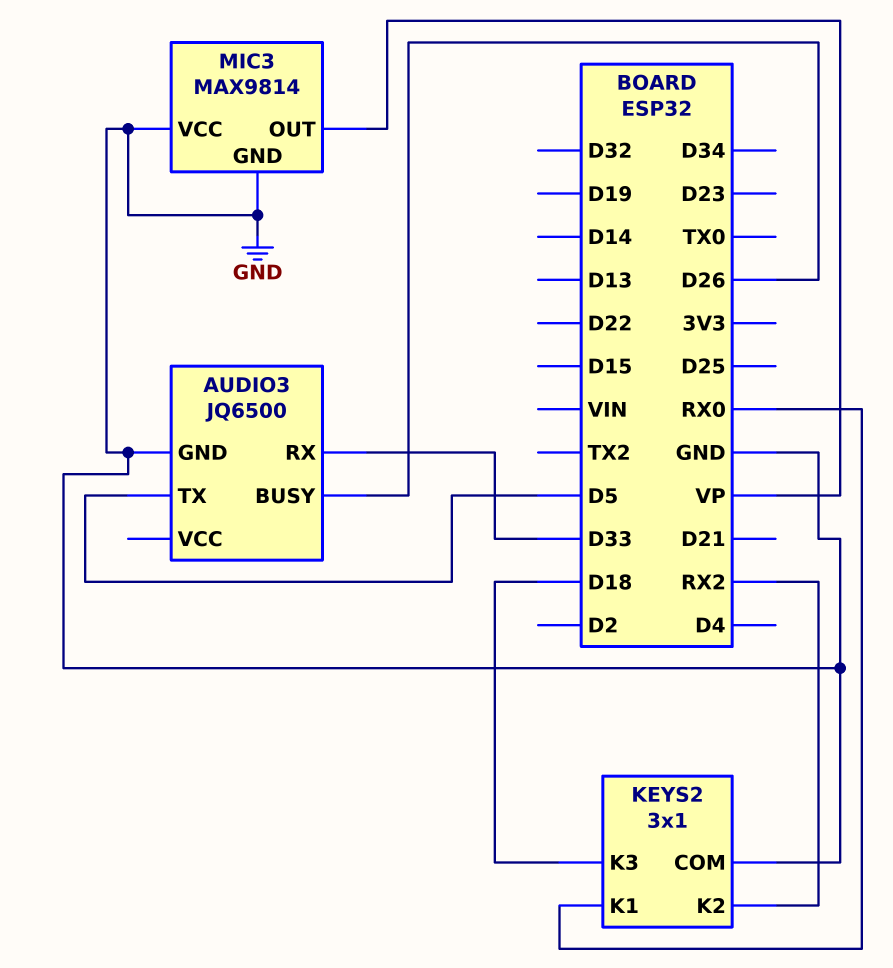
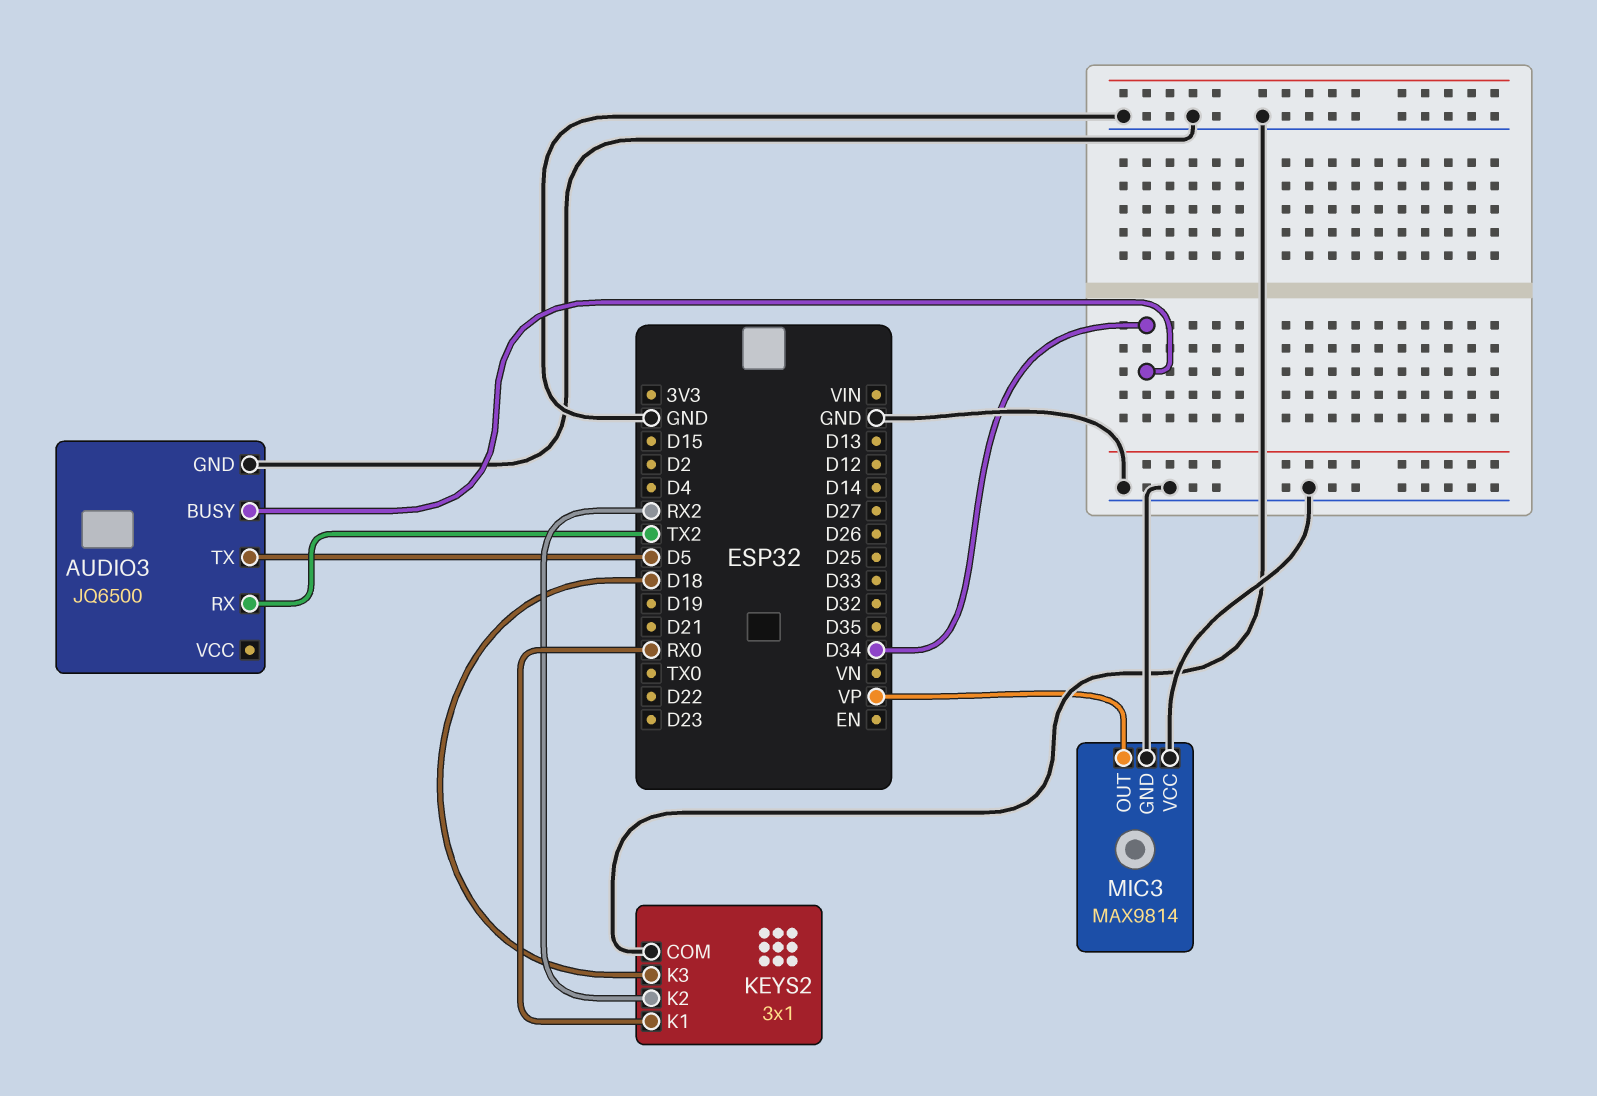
AUDIO3 pin BUSY: D26 -> D34
AUDIO3 pin RX: D33 -> TX2

